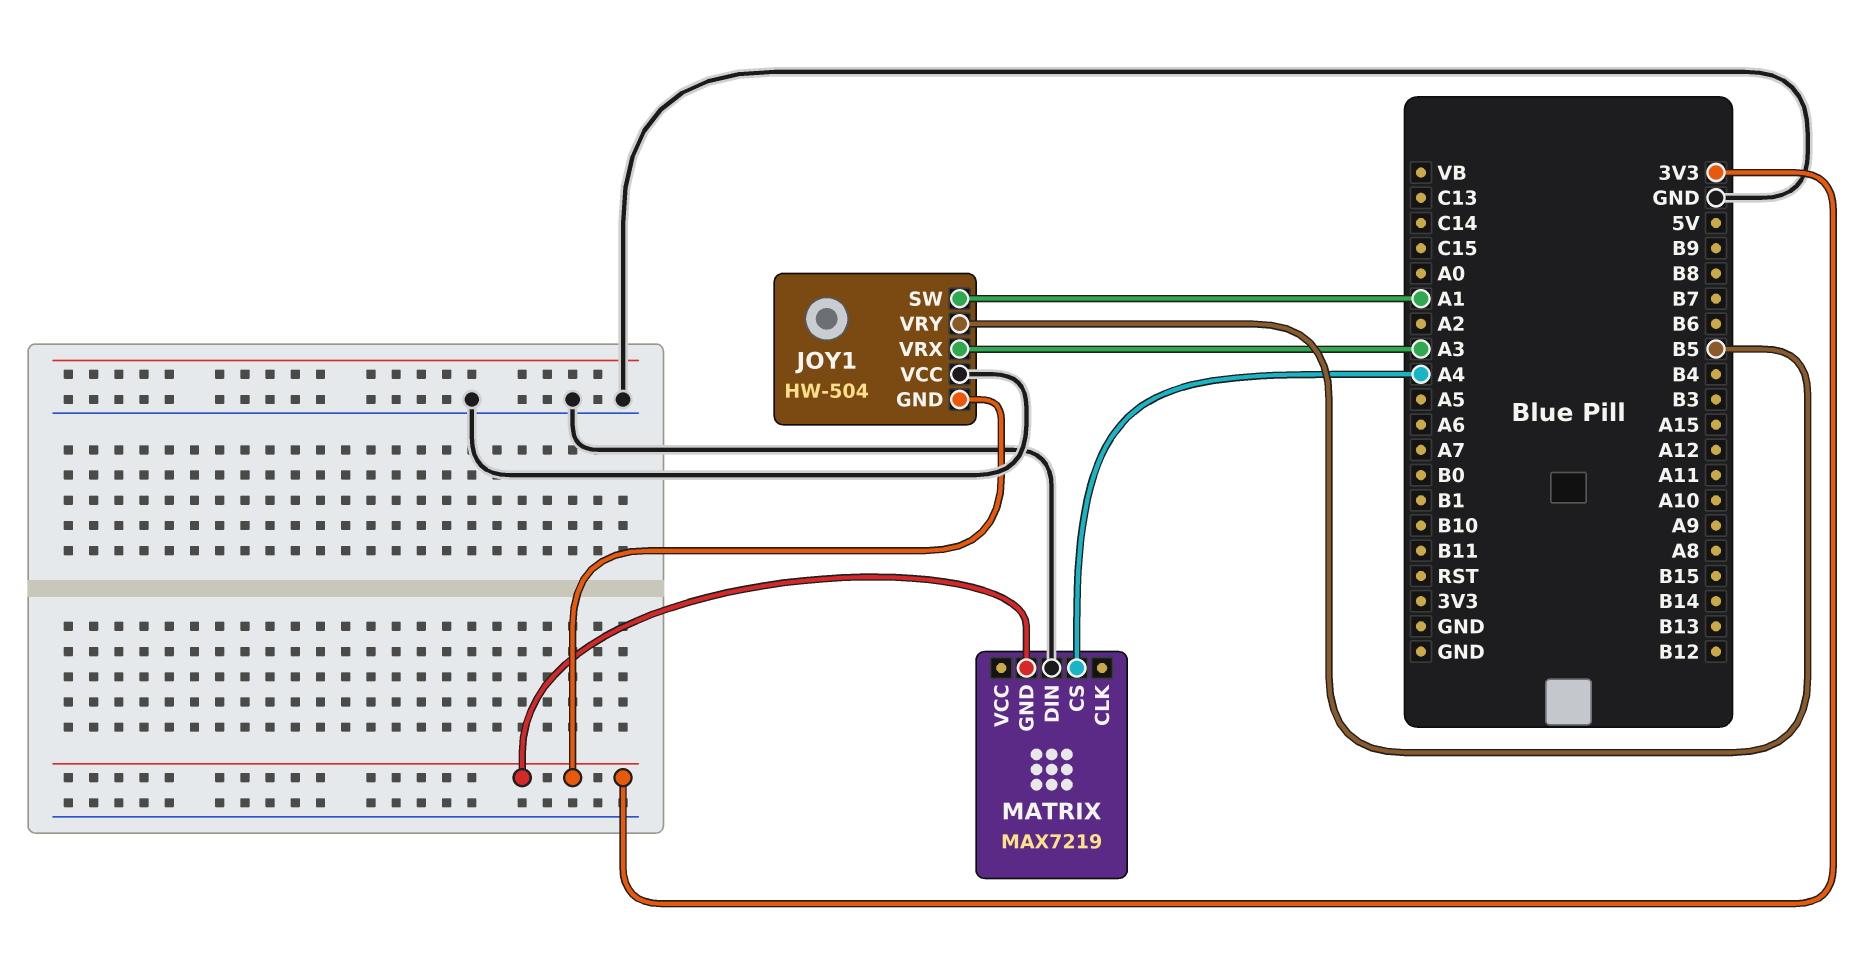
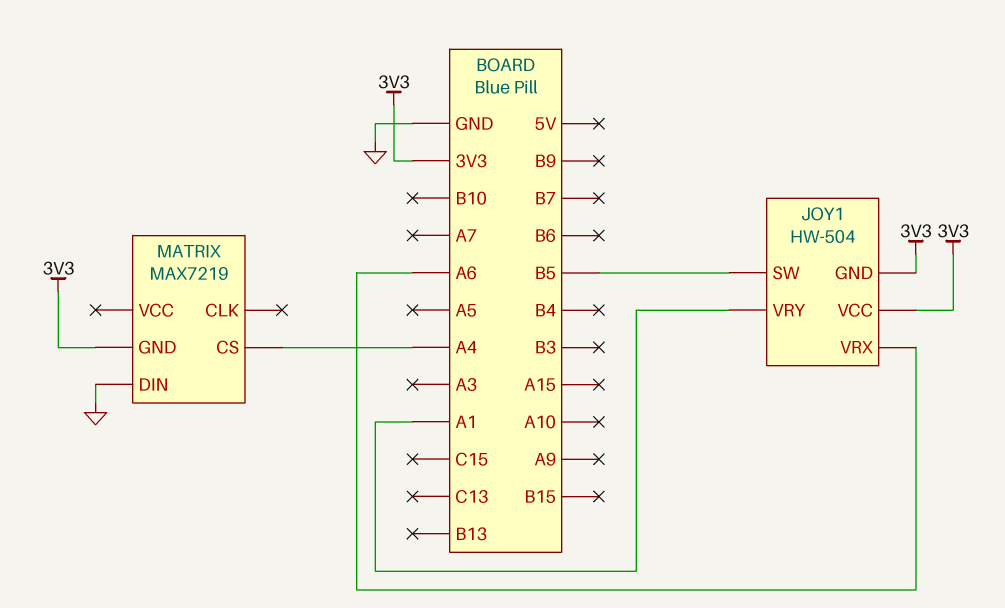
JOY1 pin SW: A1 -> B5
JOY1 pin VCC: GND -> 3V3
JOY1 pin VRX: A3 -> A6
JOY1 pin VRY: B5 -> A1

